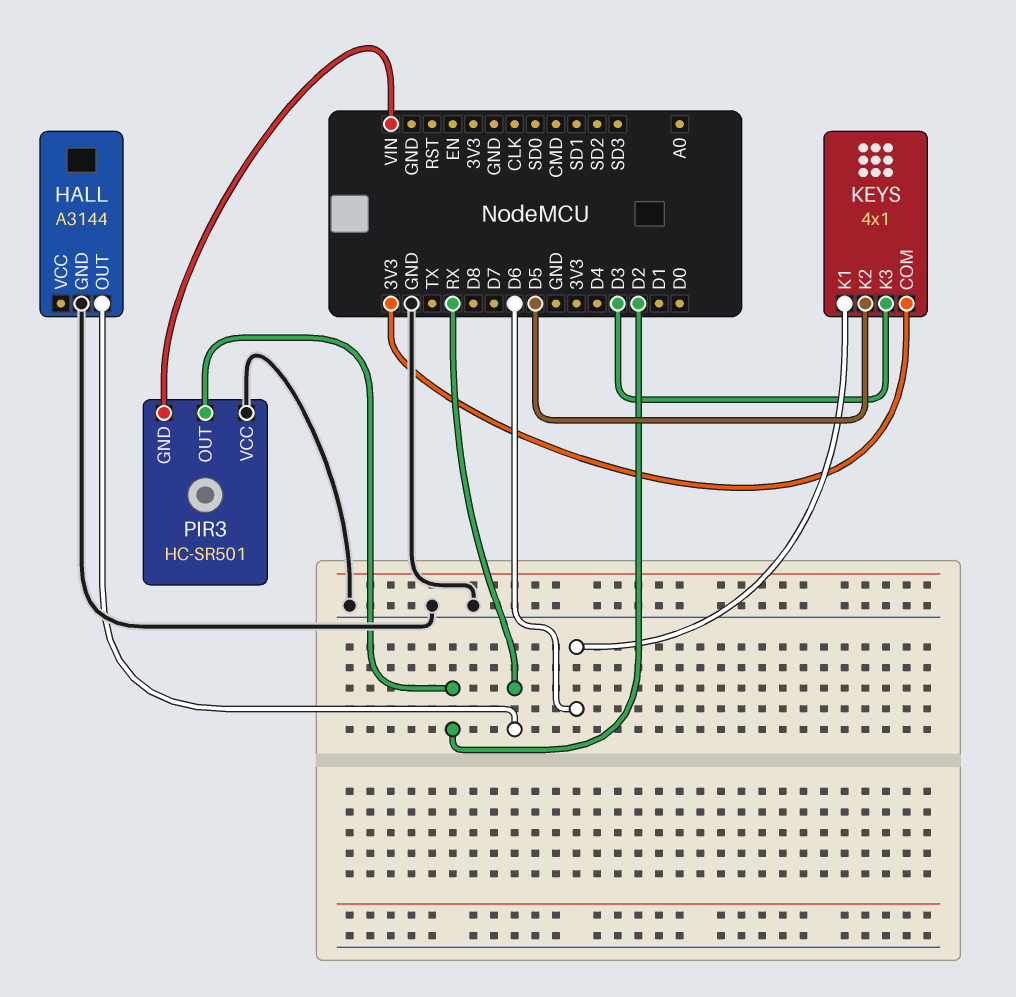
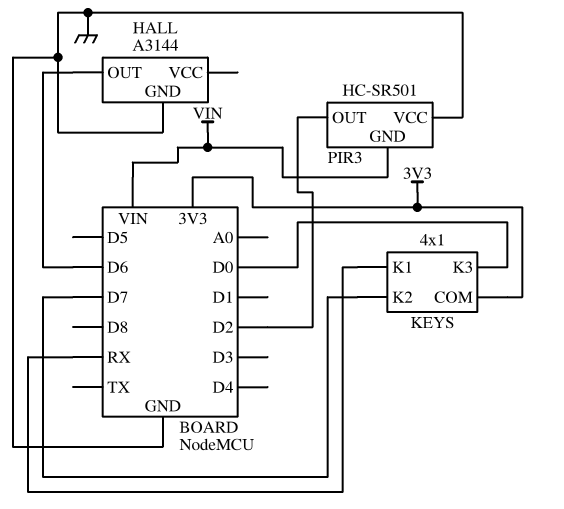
HALL pin OUT: RX -> D6
KEYS pin K1: D6 -> RX
KEYS pin K2: D5 -> D7
KEYS pin K3: D3 -> D0

